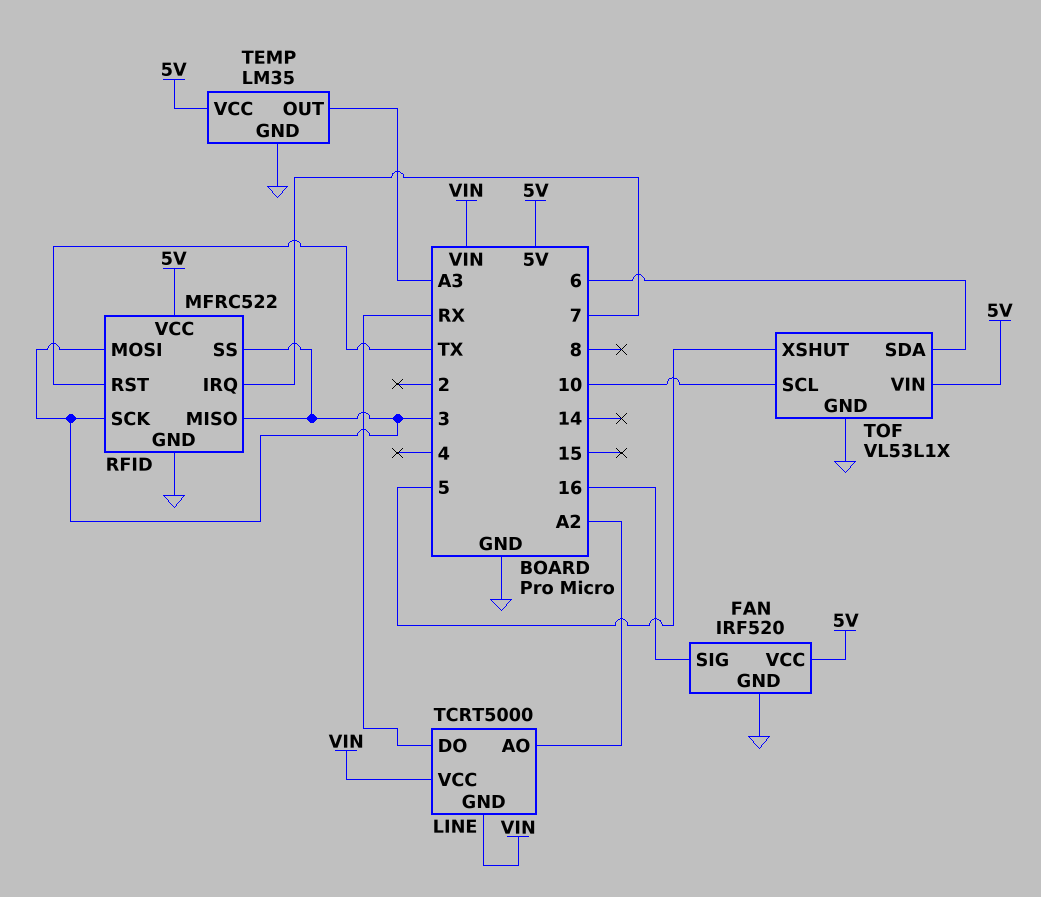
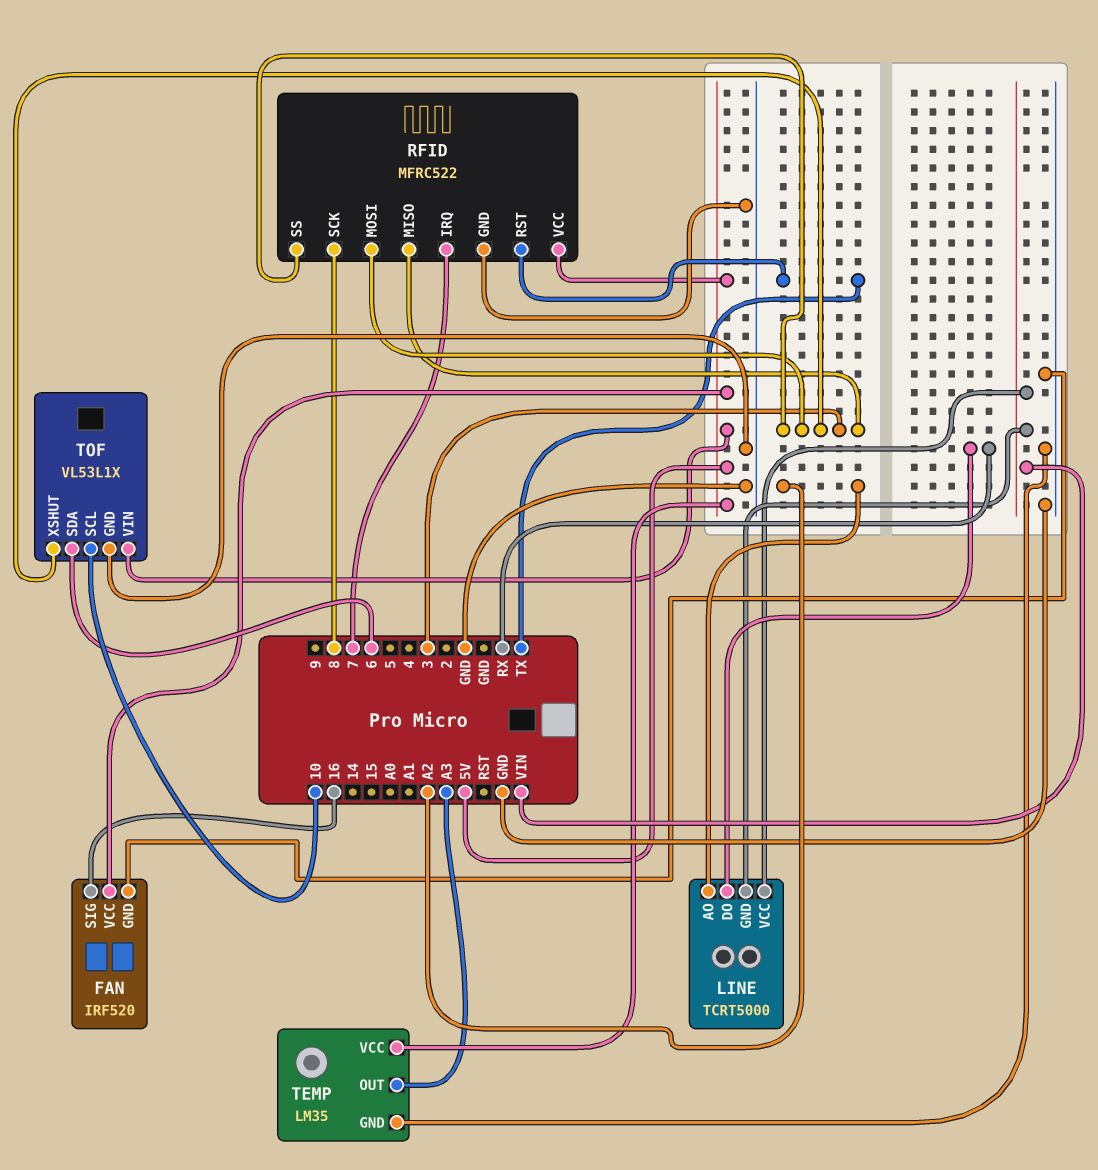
RFID pin SCK: 3 -> 8
TOF pin XSHUT: 5 -> 3

